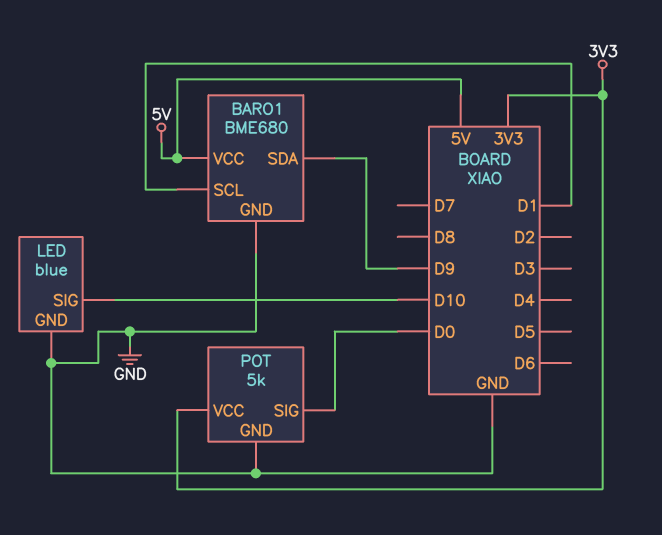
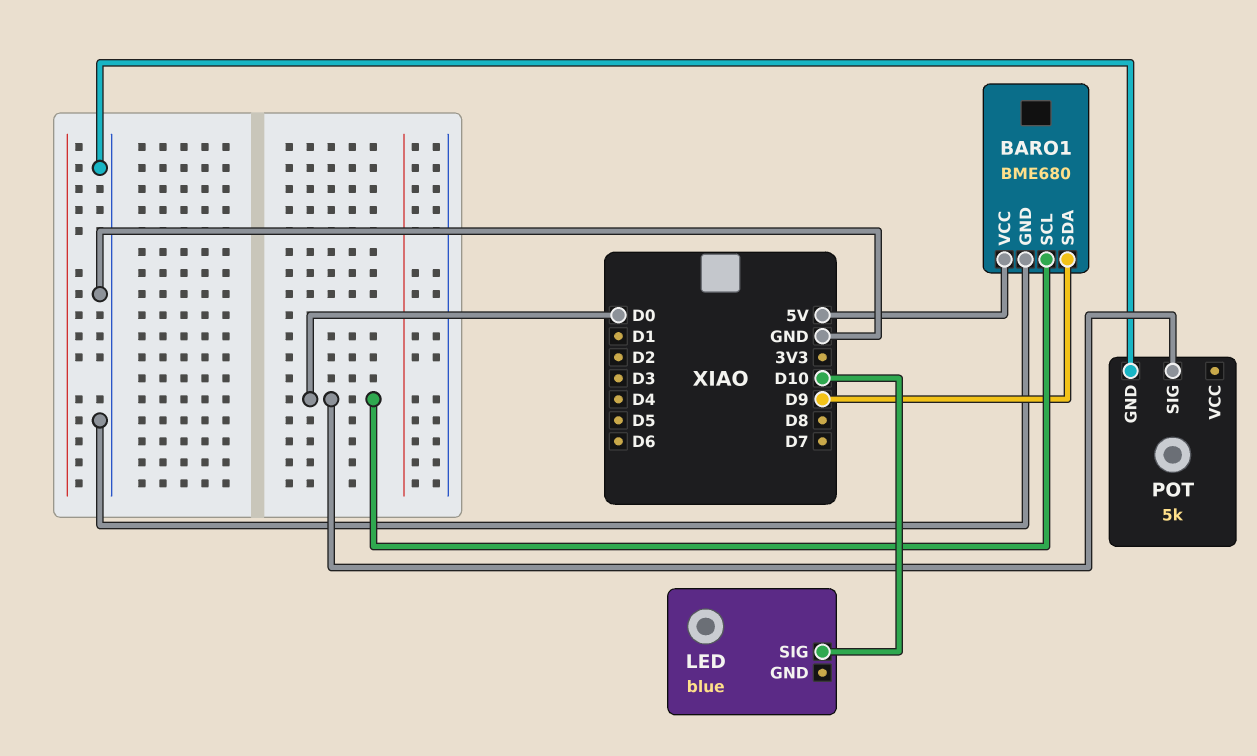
BARO1 pin SCL: D1 -> D0
LED pin GND: GND -> none
POT pin VCC: 3V3 -> none

